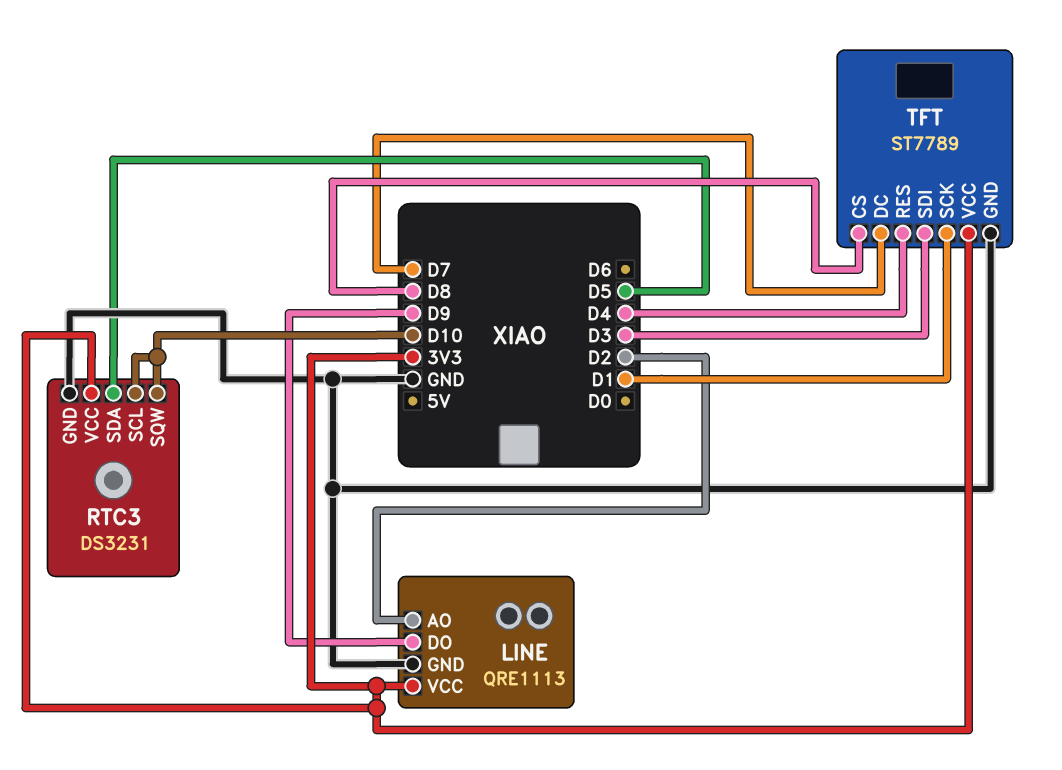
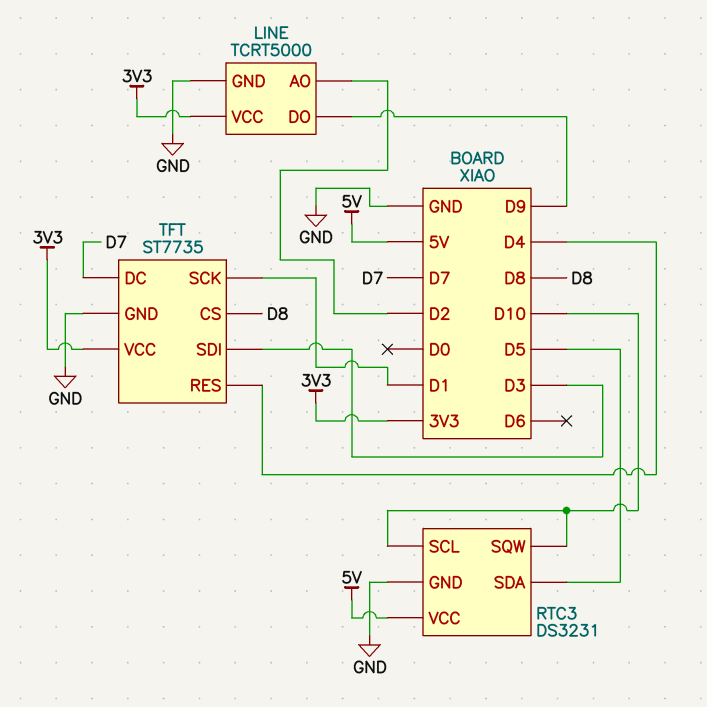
LINE: QRE1113 -> TCRT5000
RTC3 pin VCC: 3V3 -> 5V
TFT: ST7789 -> ST7735

